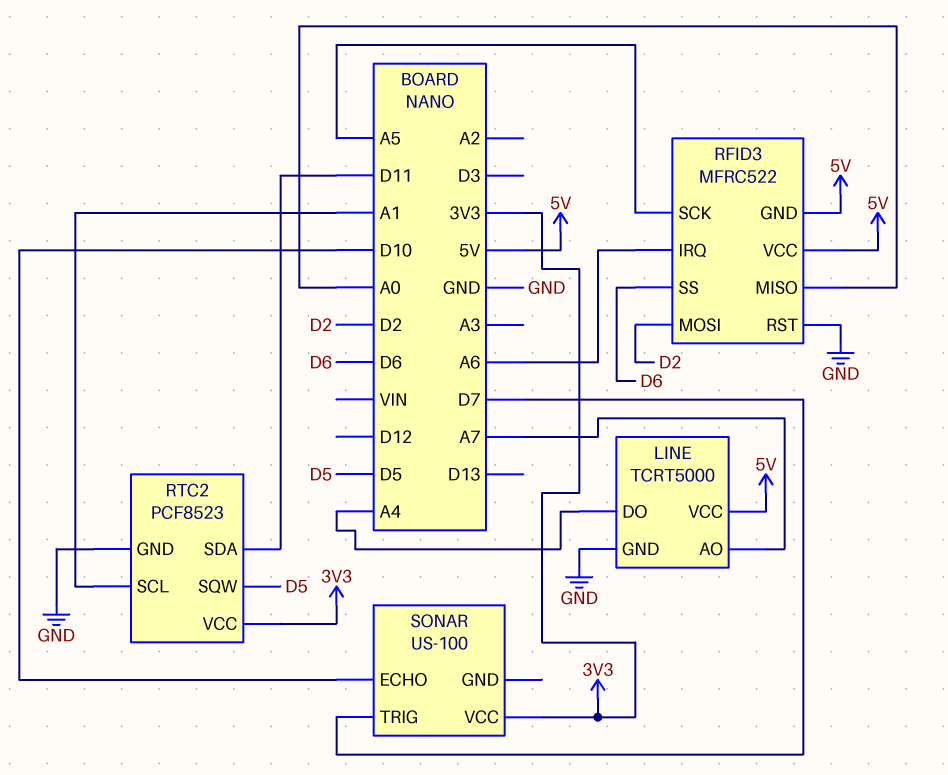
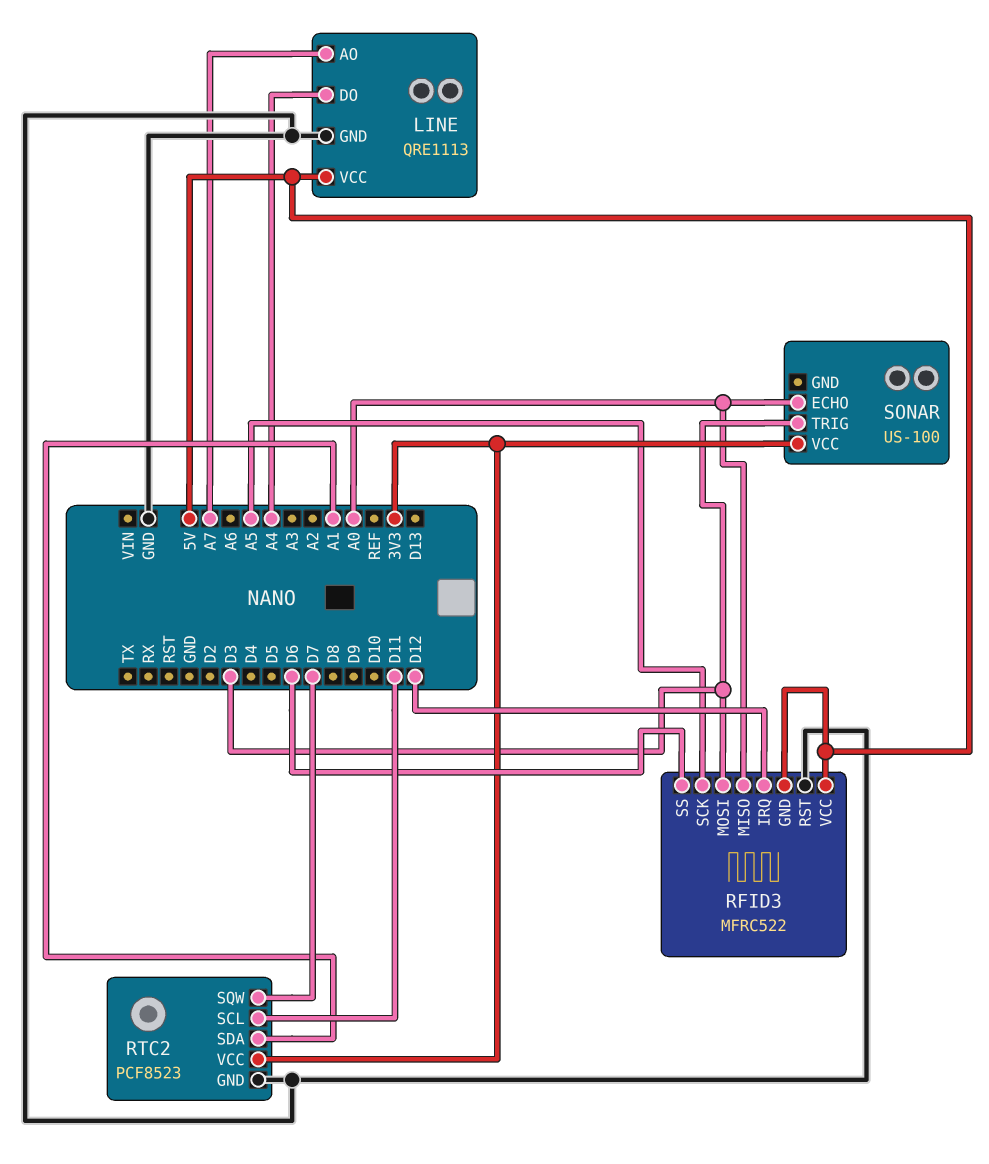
LINE: TCRT5000 -> QRE1113
RFID3 pin IRQ: A6 -> D12
RFID3 pin MOSI: D2 -> D3
RTC2 pin SCL: A1 -> D11
RTC2 pin SDA: D11 -> A1
RTC2 pin SQW: D5 -> D7
SONAR pin ECHO: D10 -> A0
SONAR pin TRIG: D7 -> D3

